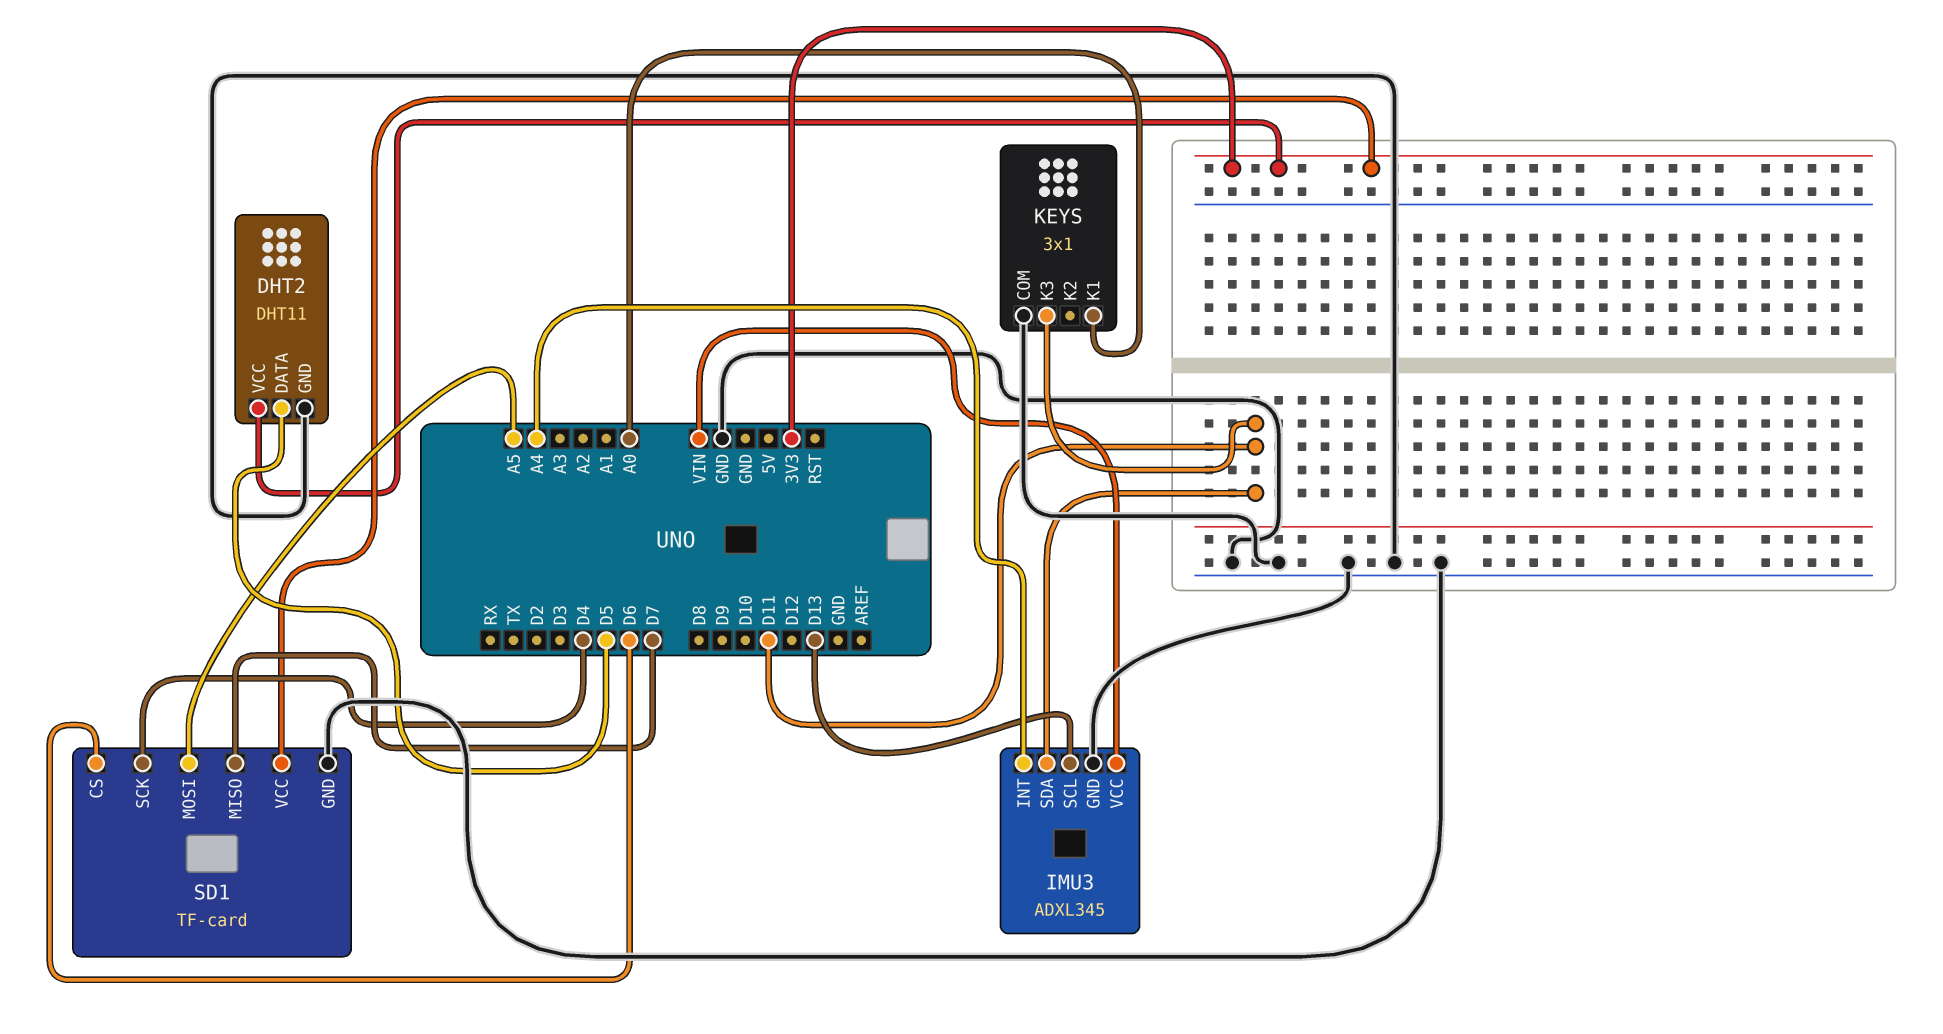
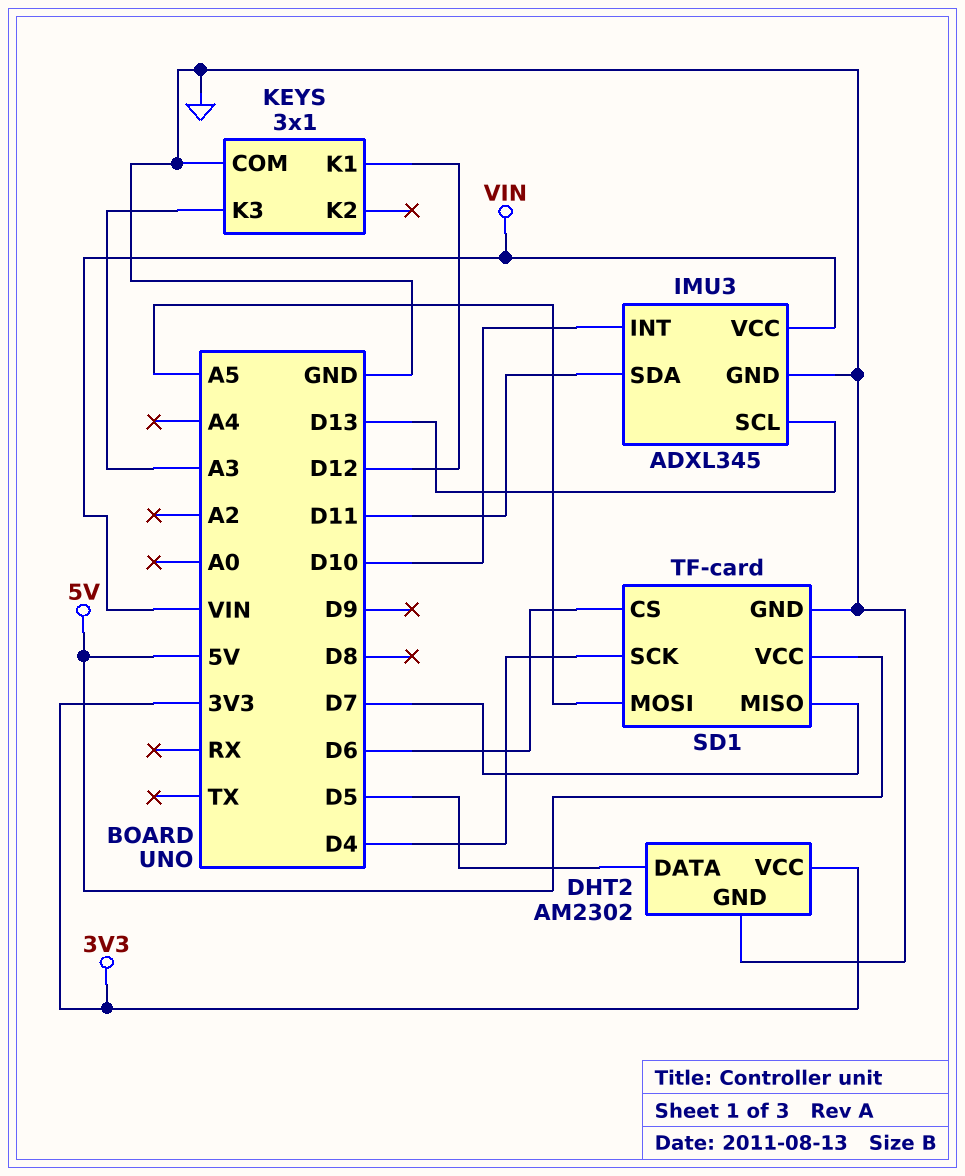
DHT2: DHT11 -> AM2302
IMU3 pin INT: A4 -> D10
KEYS pin K1: A0 -> D12
KEYS pin K3: D11 -> A3
SD1 pin VCC: 3V3 -> 5V

